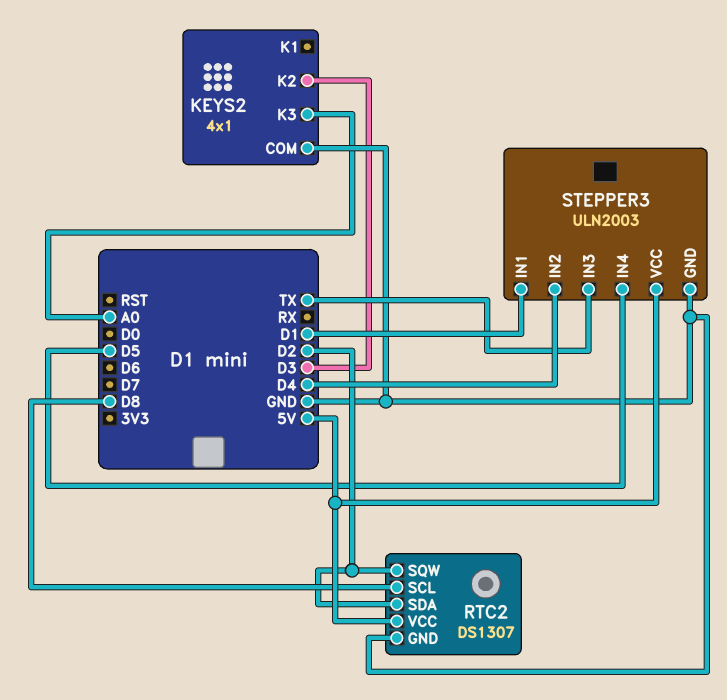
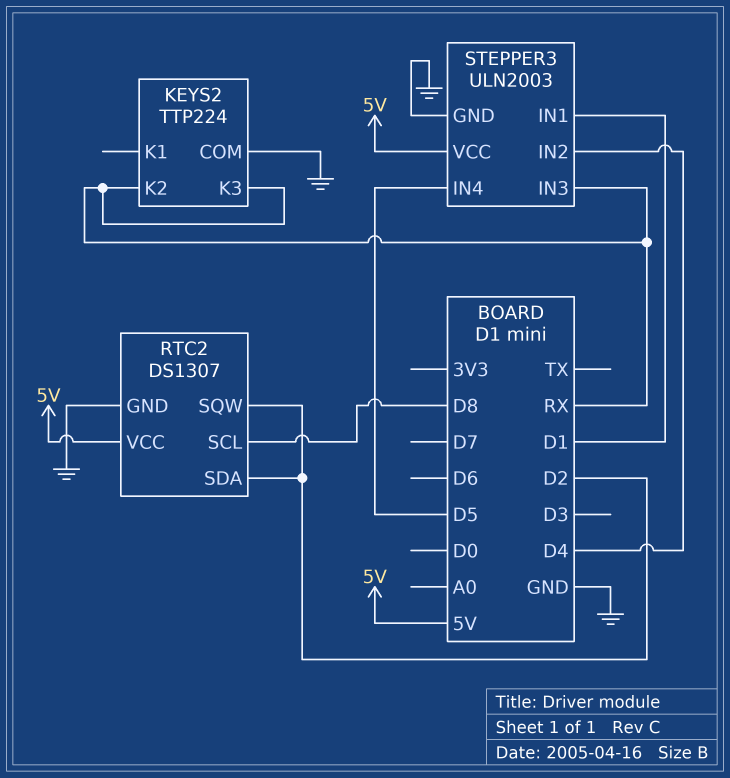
KEYS2: 4x1 -> TTP224
KEYS2 pin K2: D3 -> RX
KEYS2 pin K3: A0 -> RX
STEPPER3 pin IN3: TX -> RX

